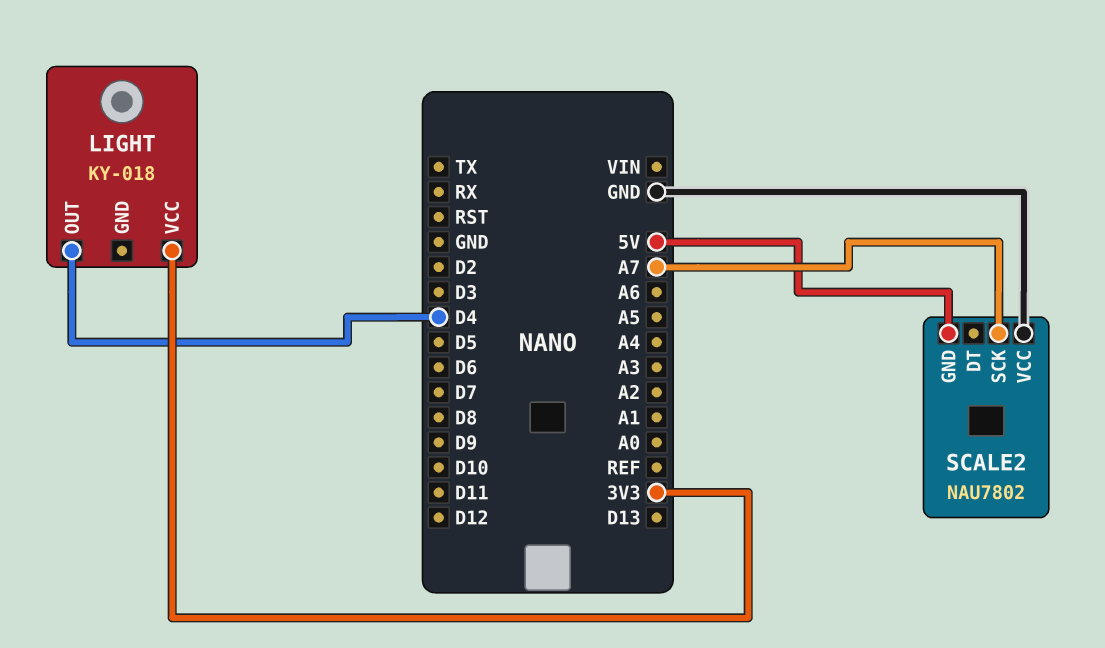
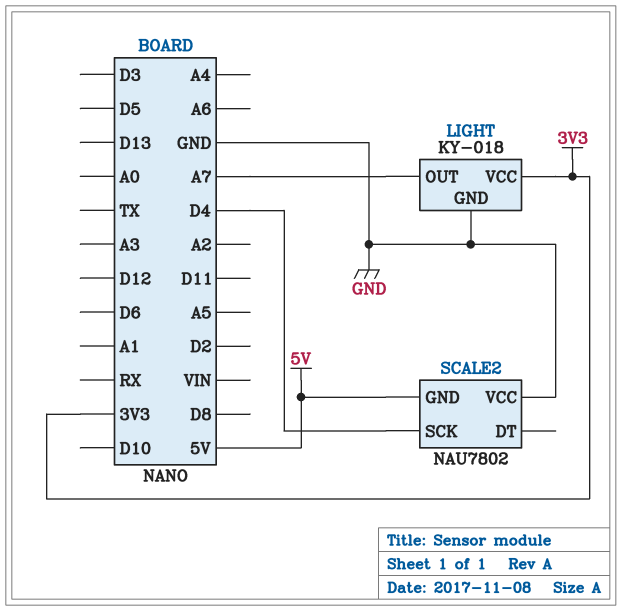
LIGHT pin GND: none -> GND
LIGHT pin OUT: D4 -> A7
SCALE2 pin SCK: A7 -> D4

